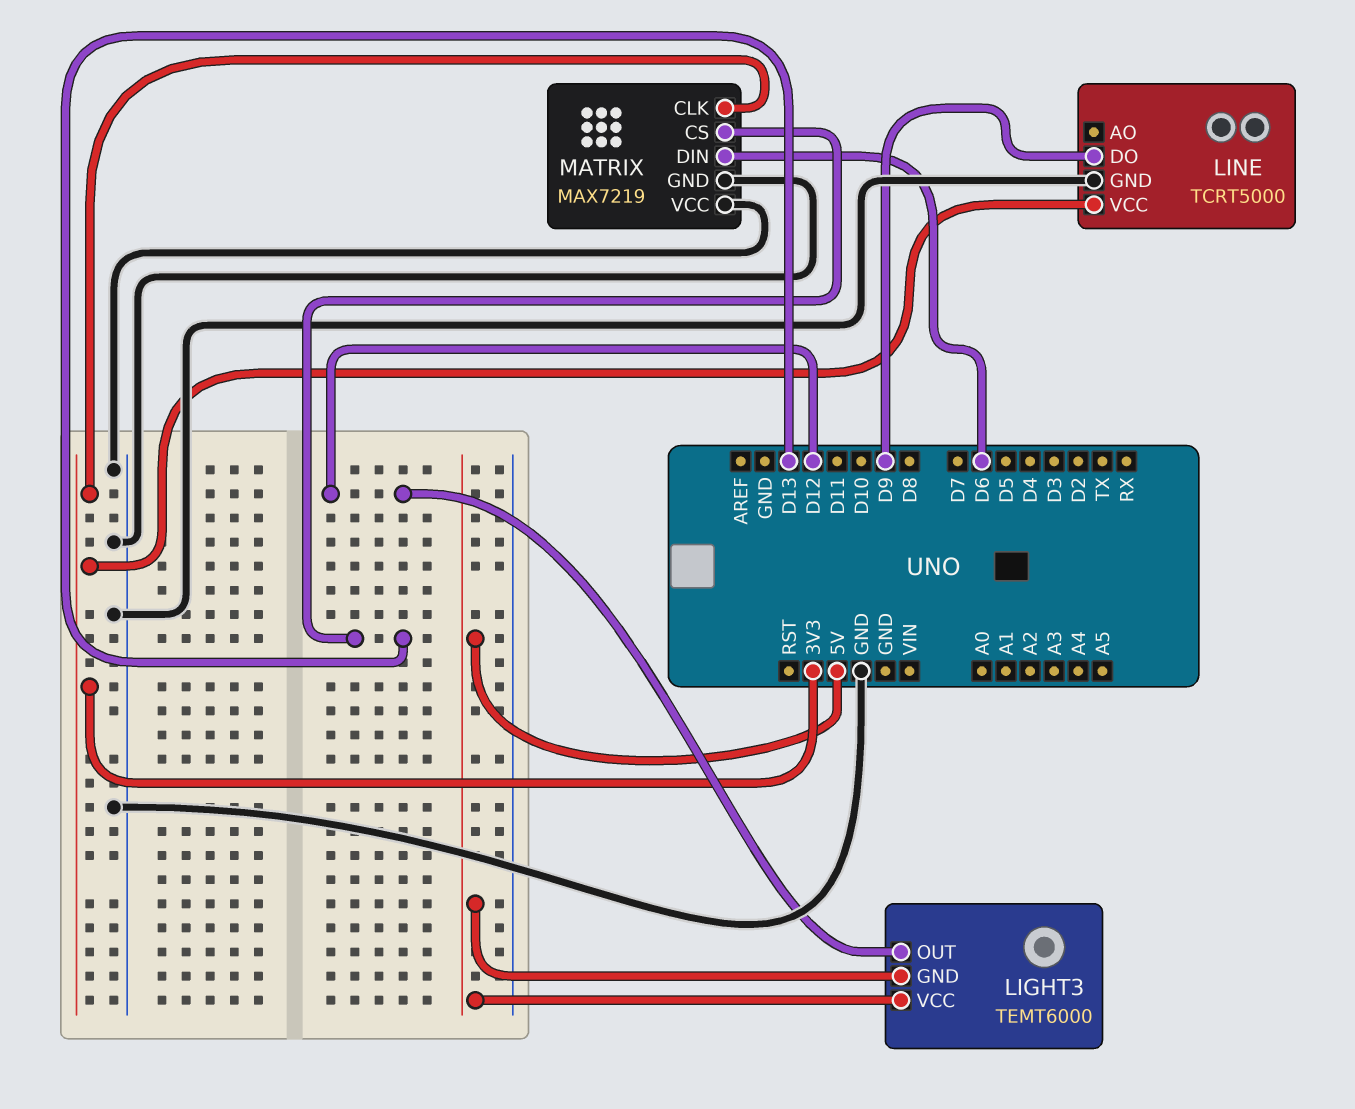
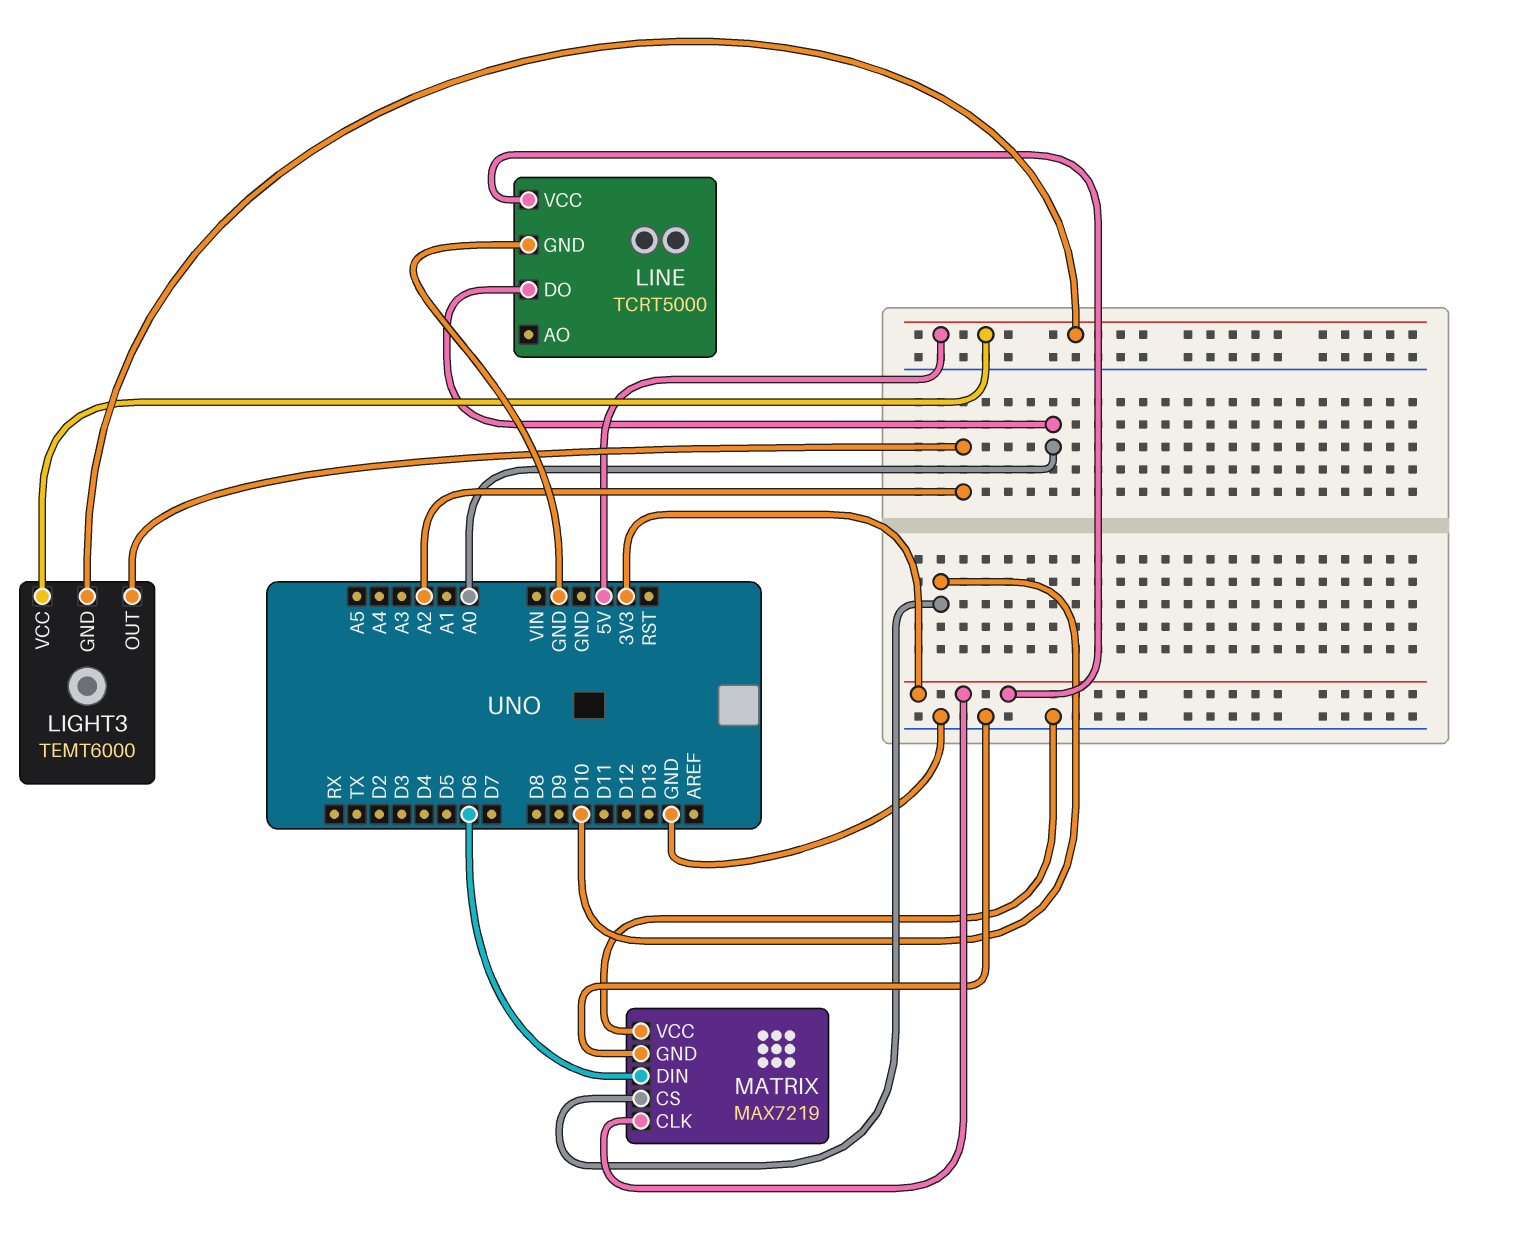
LIGHT3 pin OUT: D12 -> A2
LINE pin DO: D9 -> A0
MATRIX pin CS: D13 -> D10

